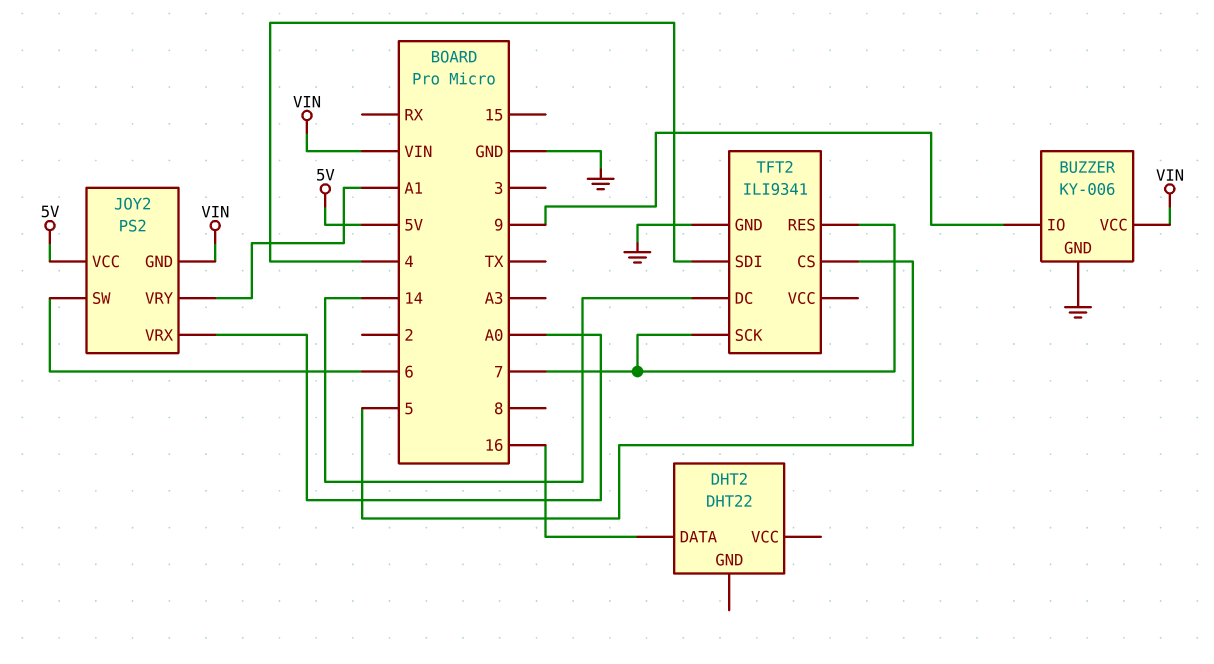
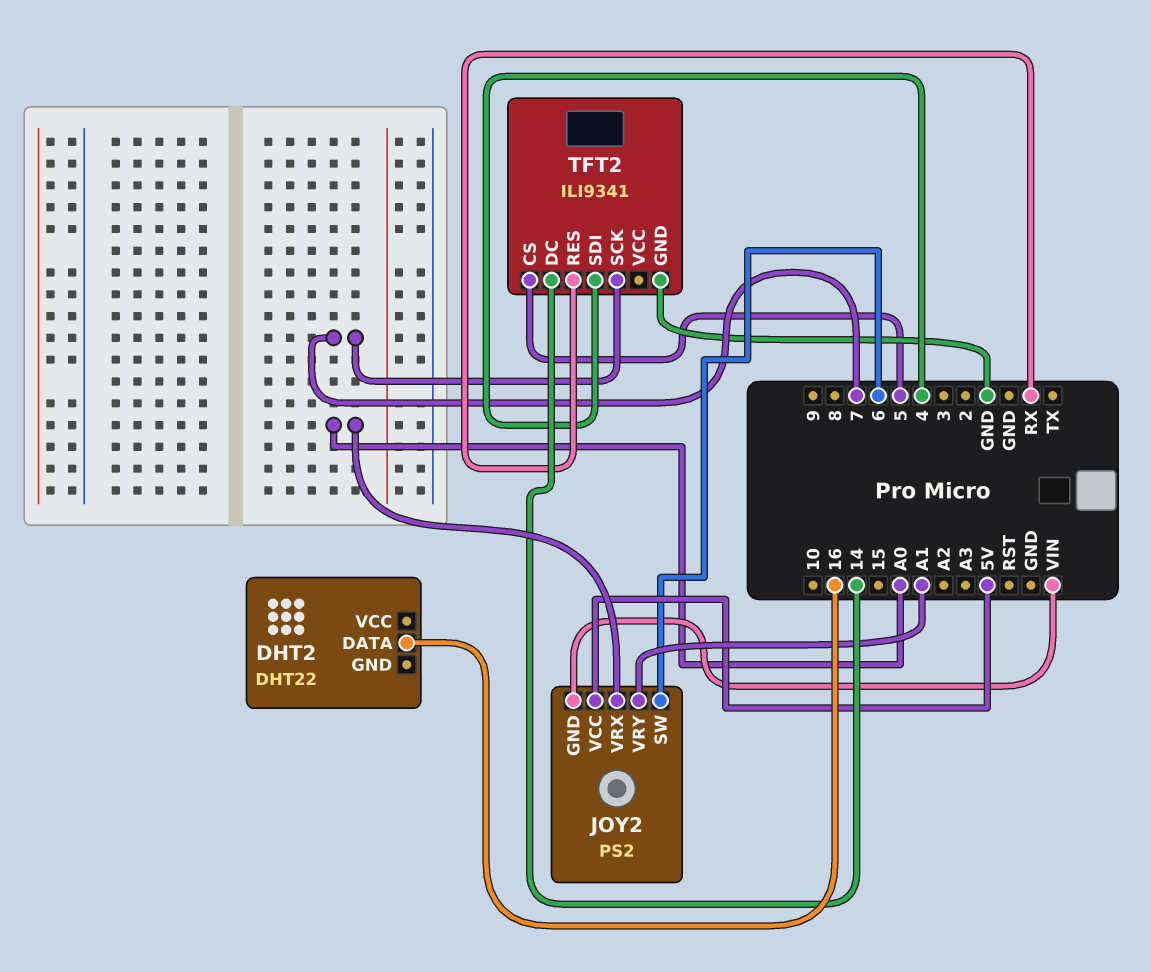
BUZZER: KY-006 -> none
BUZZER pin GND: GND -> none
BUZZER pin IO: 9 -> none
BUZZER pin VCC: VIN -> none
TFT2 pin RES: 7 -> RX

